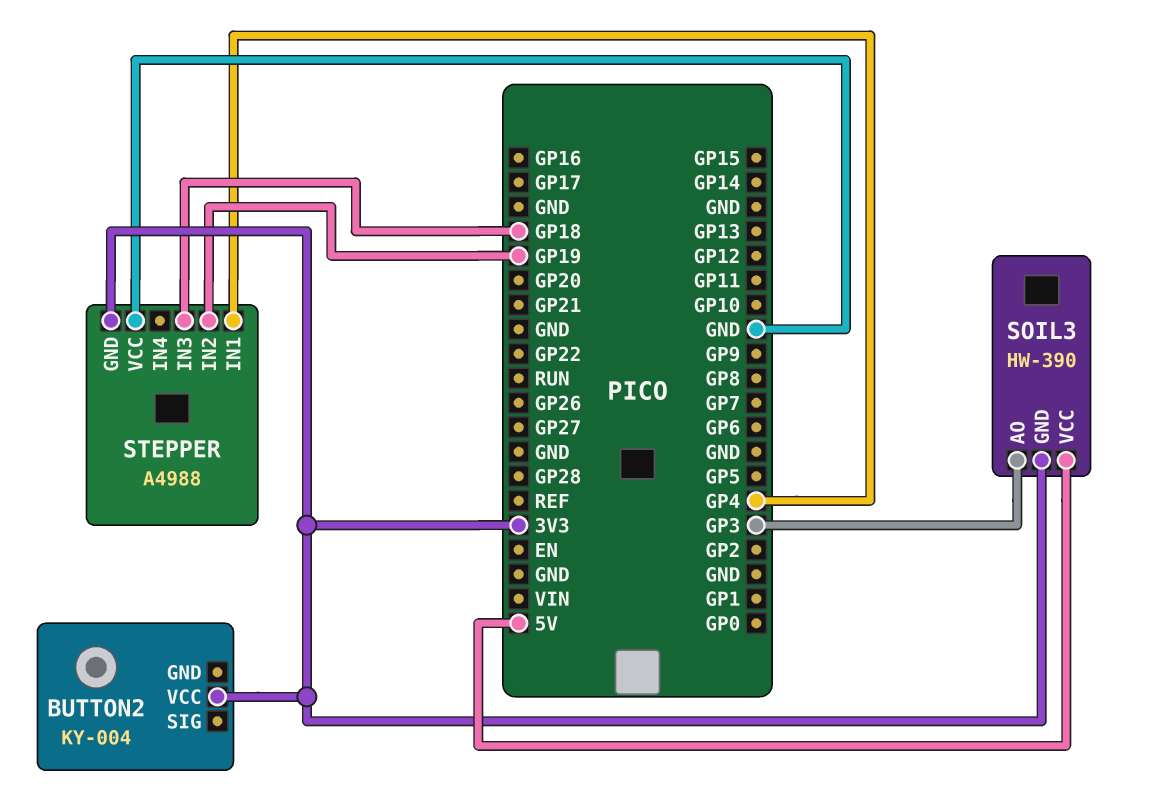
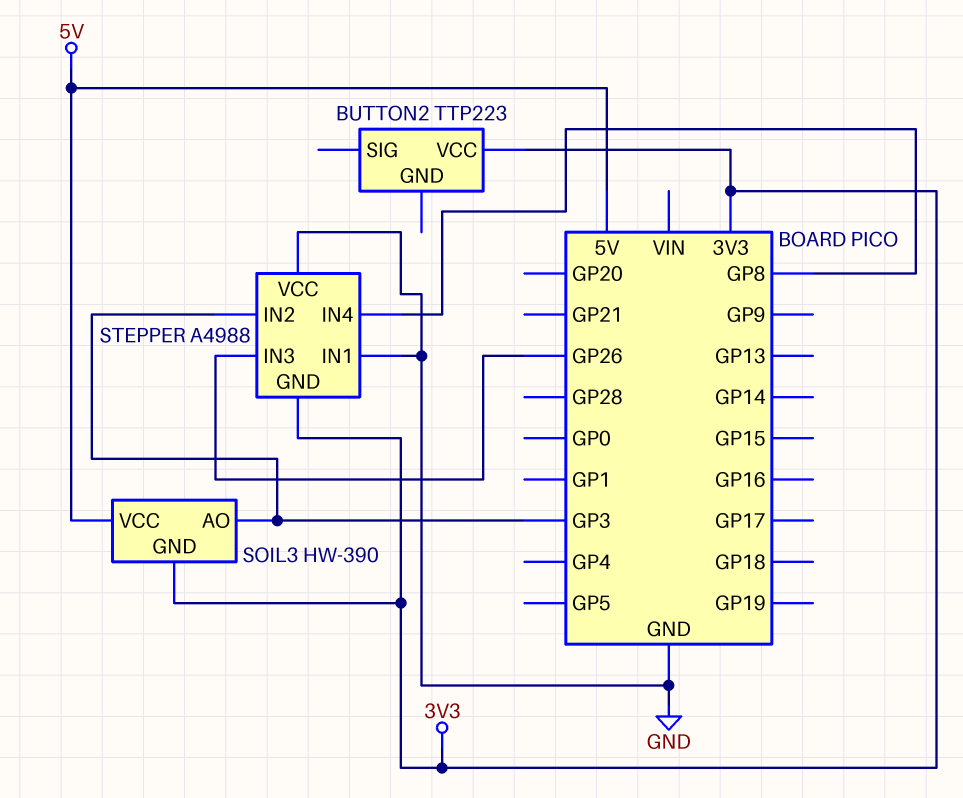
BUTTON2: KY-004 -> TTP223
STEPPER pin IN1: GP4 -> GND
STEPPER pin IN2: GP19 -> GP3
STEPPER pin IN3: GP18 -> GP26
STEPPER pin IN4: none -> GP8

